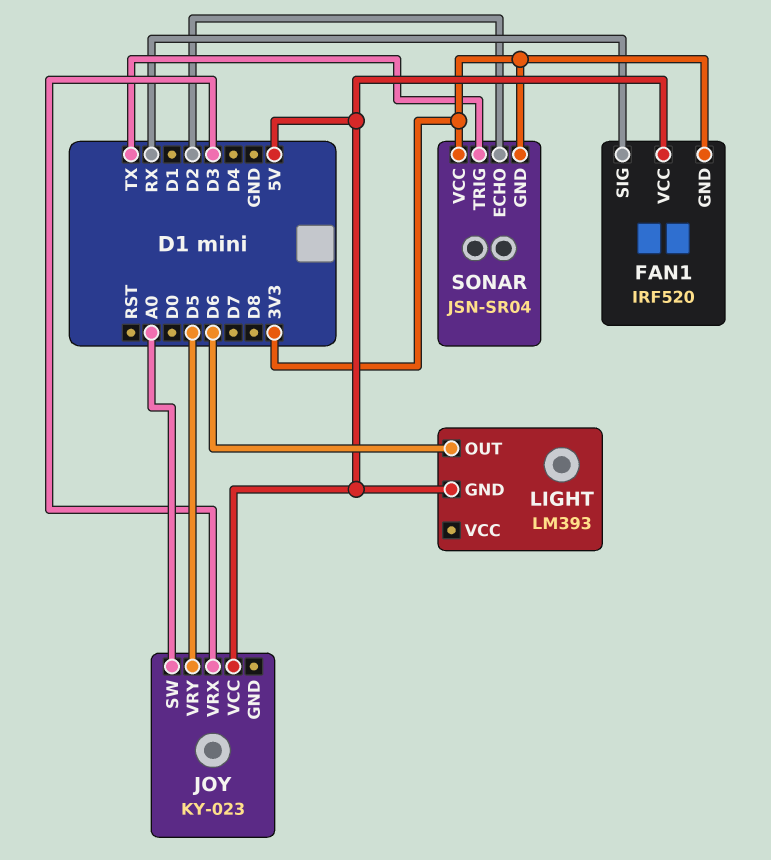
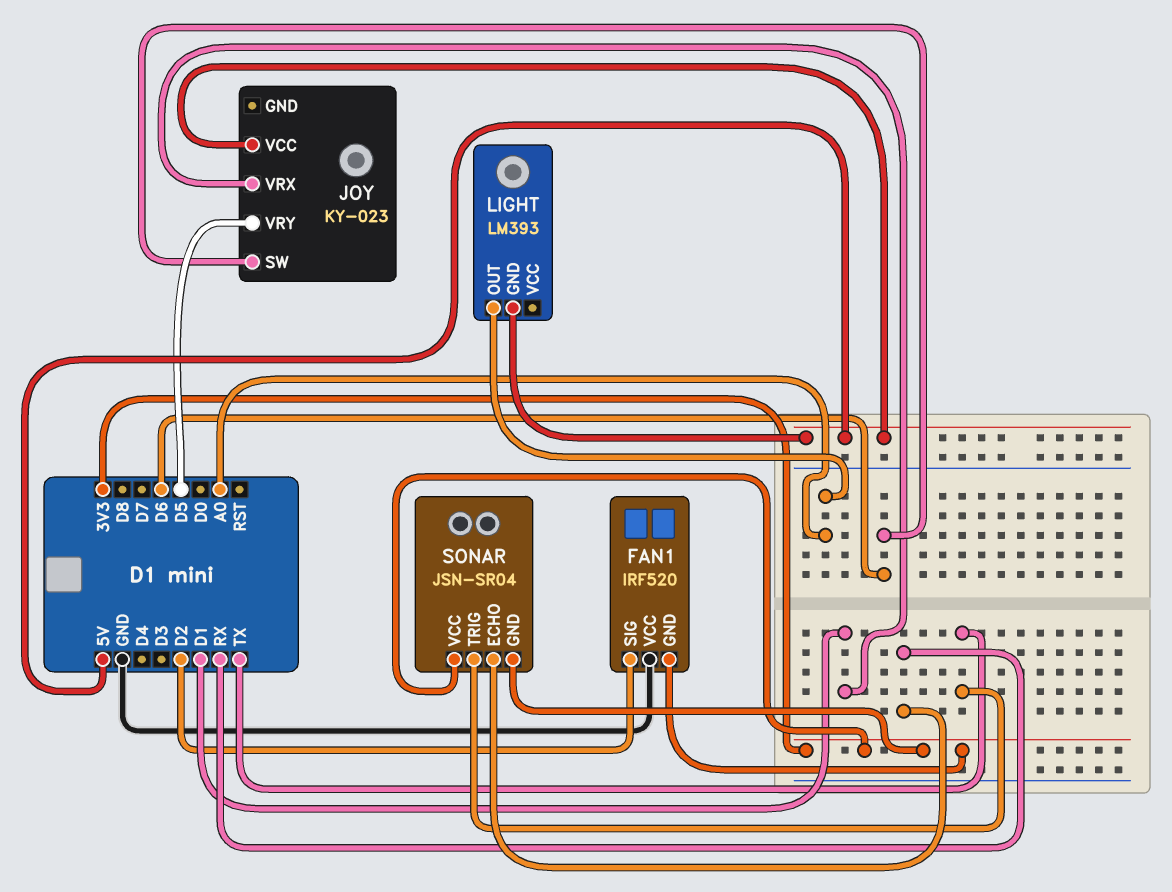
FAN1 pin SIG: RX -> D2
FAN1 pin VCC: 5V -> GND
JOY pin SW: A0 -> D6
JOY pin VRX: D3 -> D1
LIGHT pin OUT: D6 -> A0
SONAR pin ECHO: D2 -> RX

